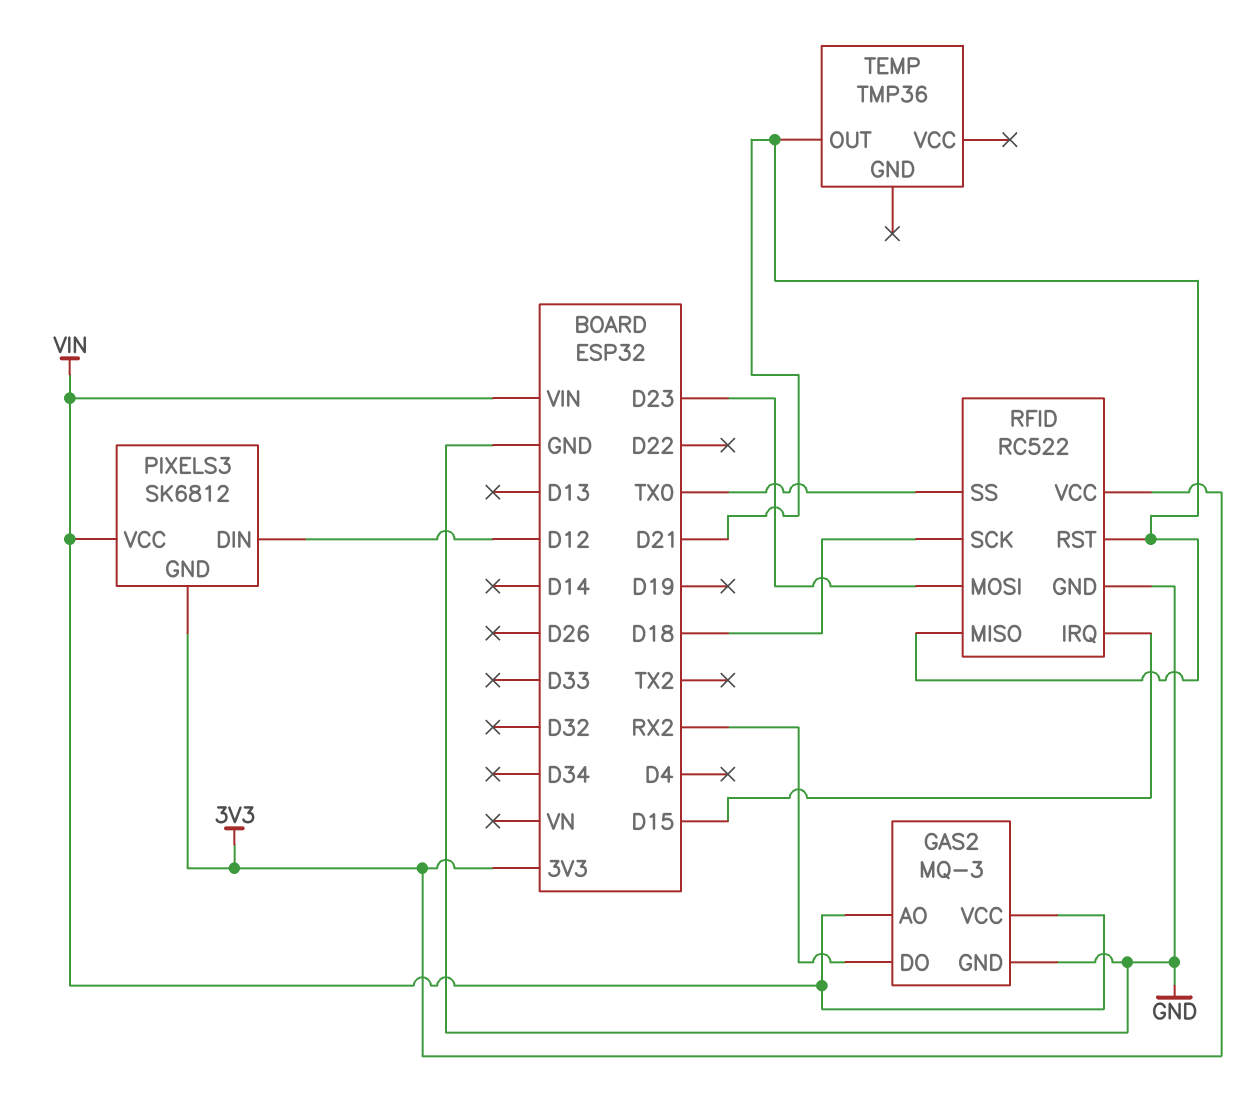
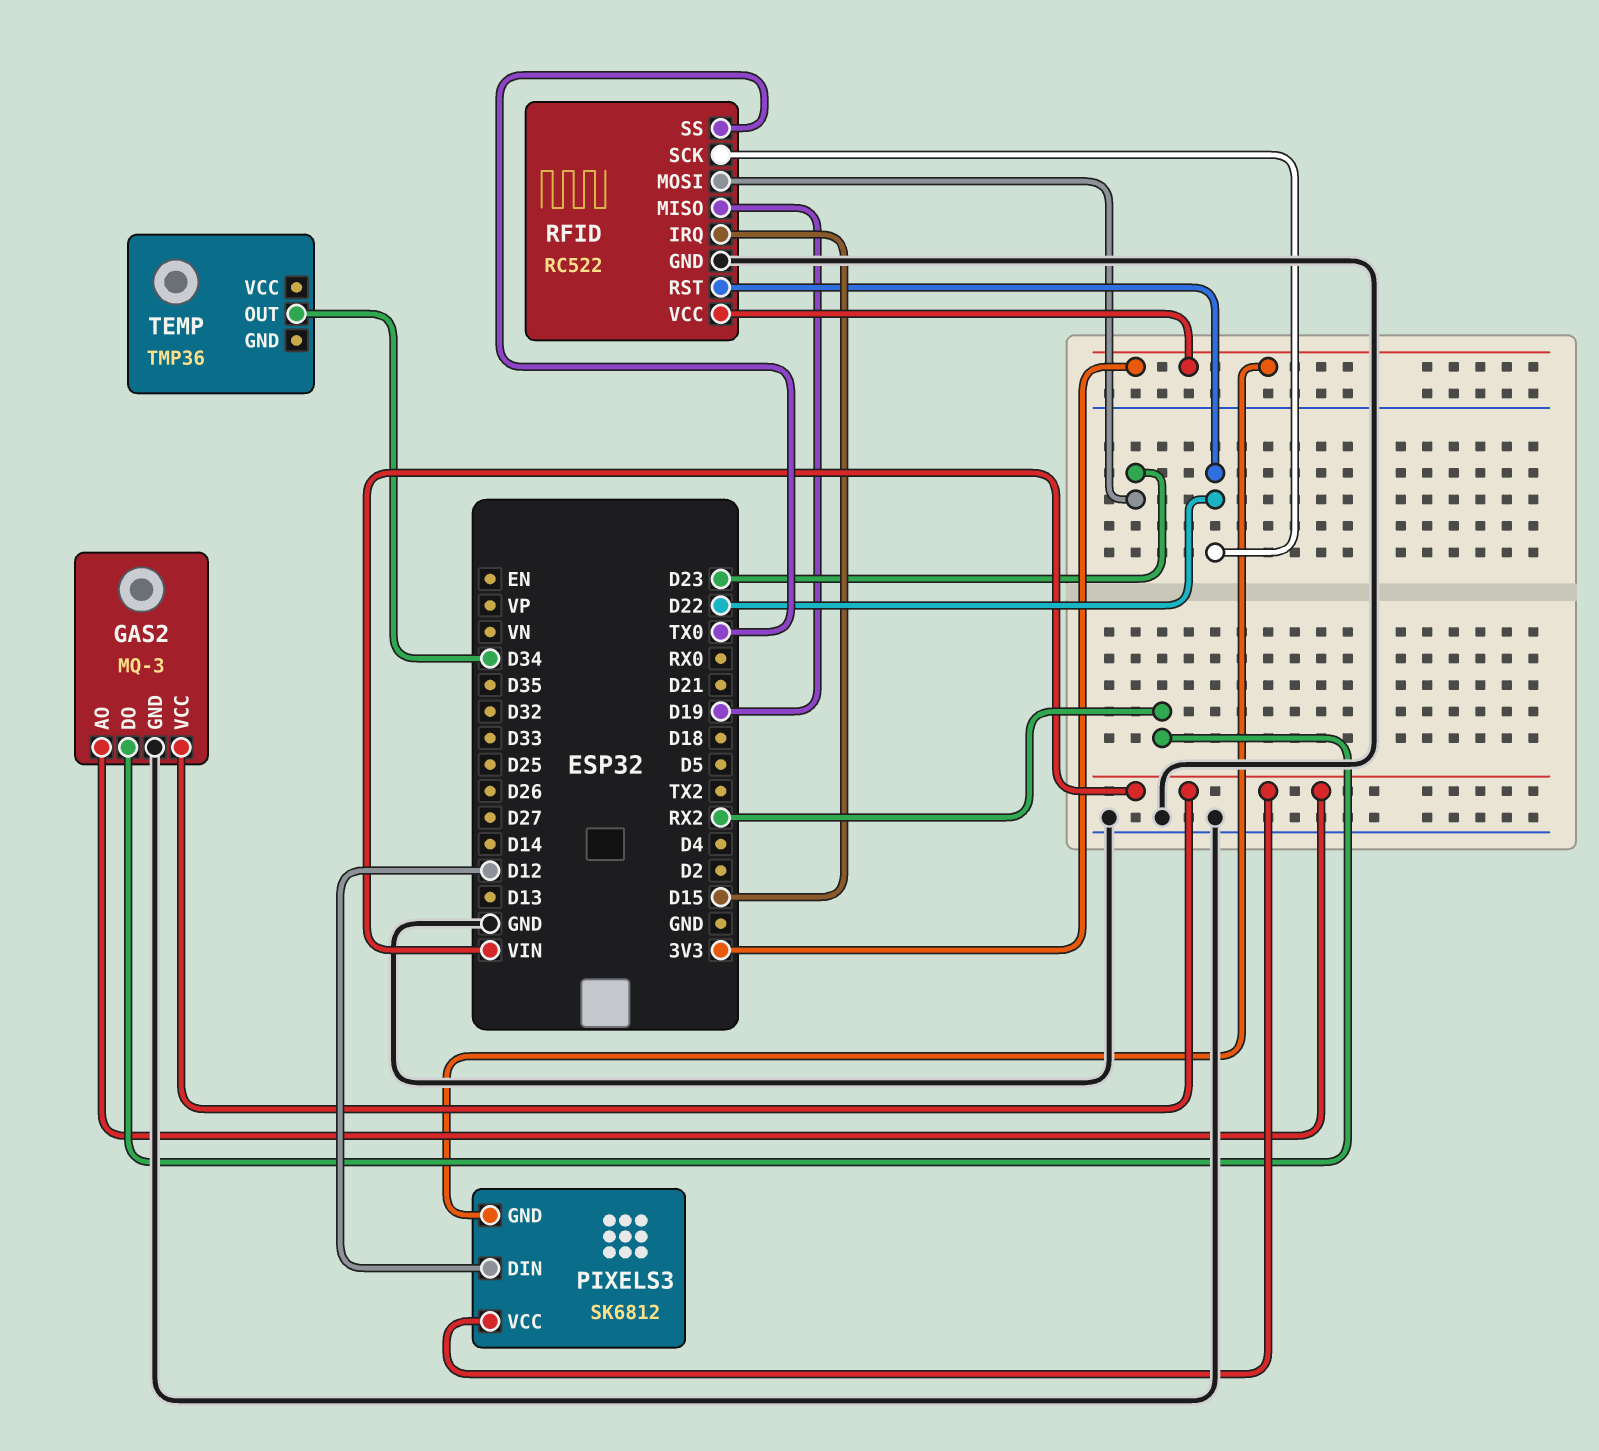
RFID pin MISO: D21 -> D19
RFID pin RST: D21 -> D22
RFID pin SCK: D18 -> D22
TEMP pin OUT: D21 -> D34

